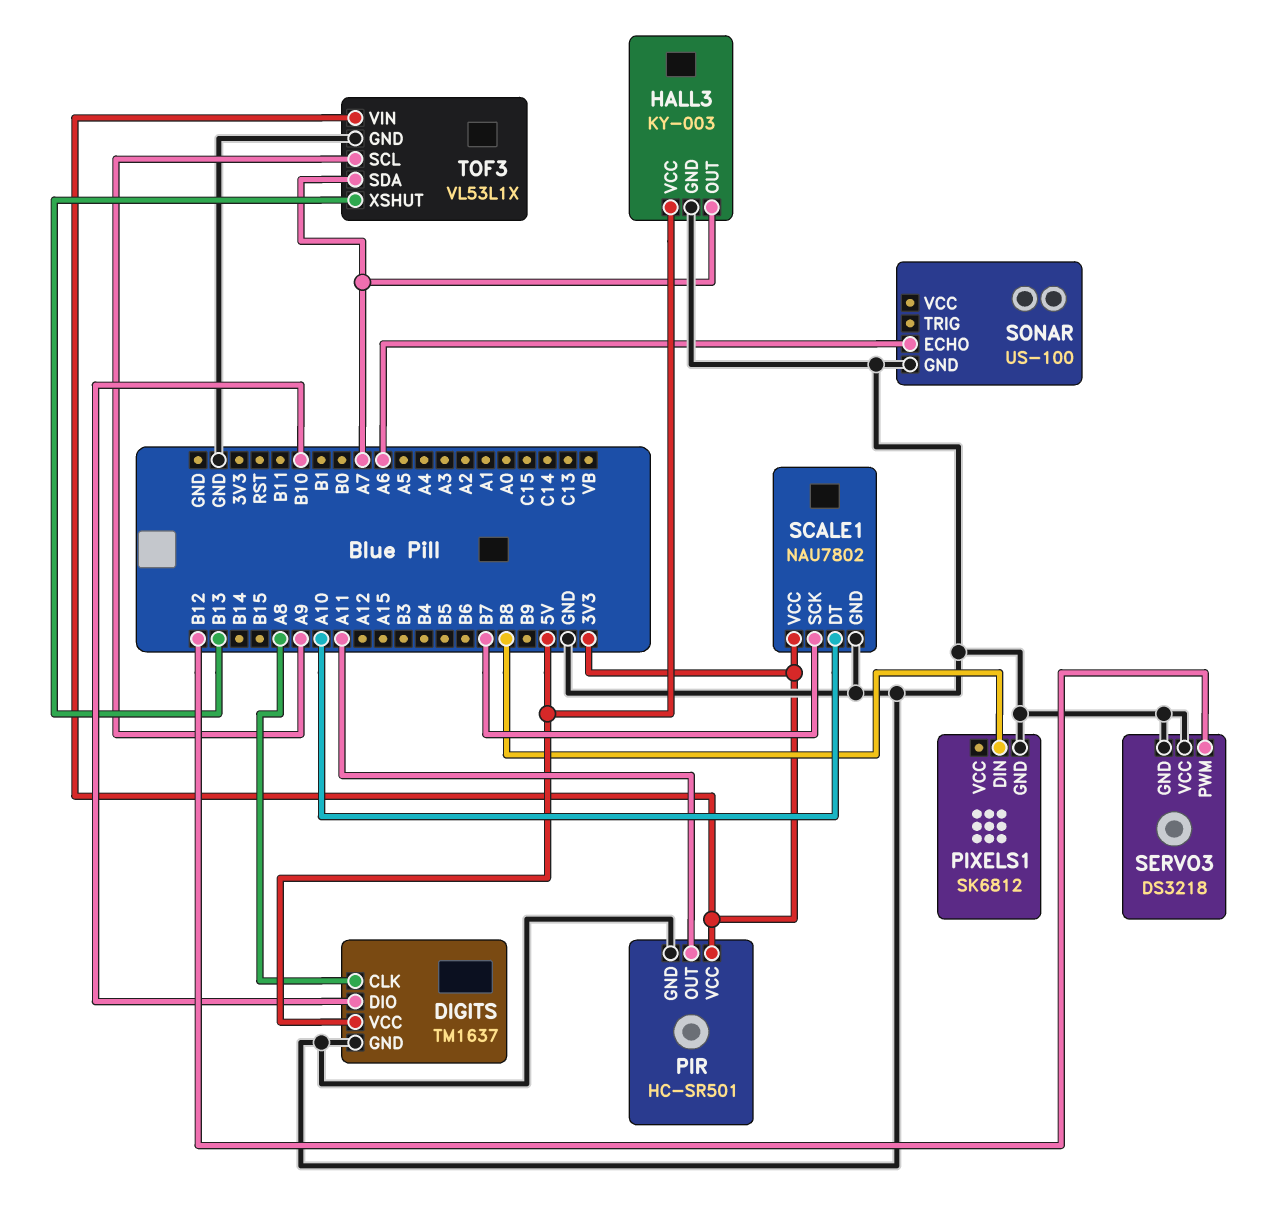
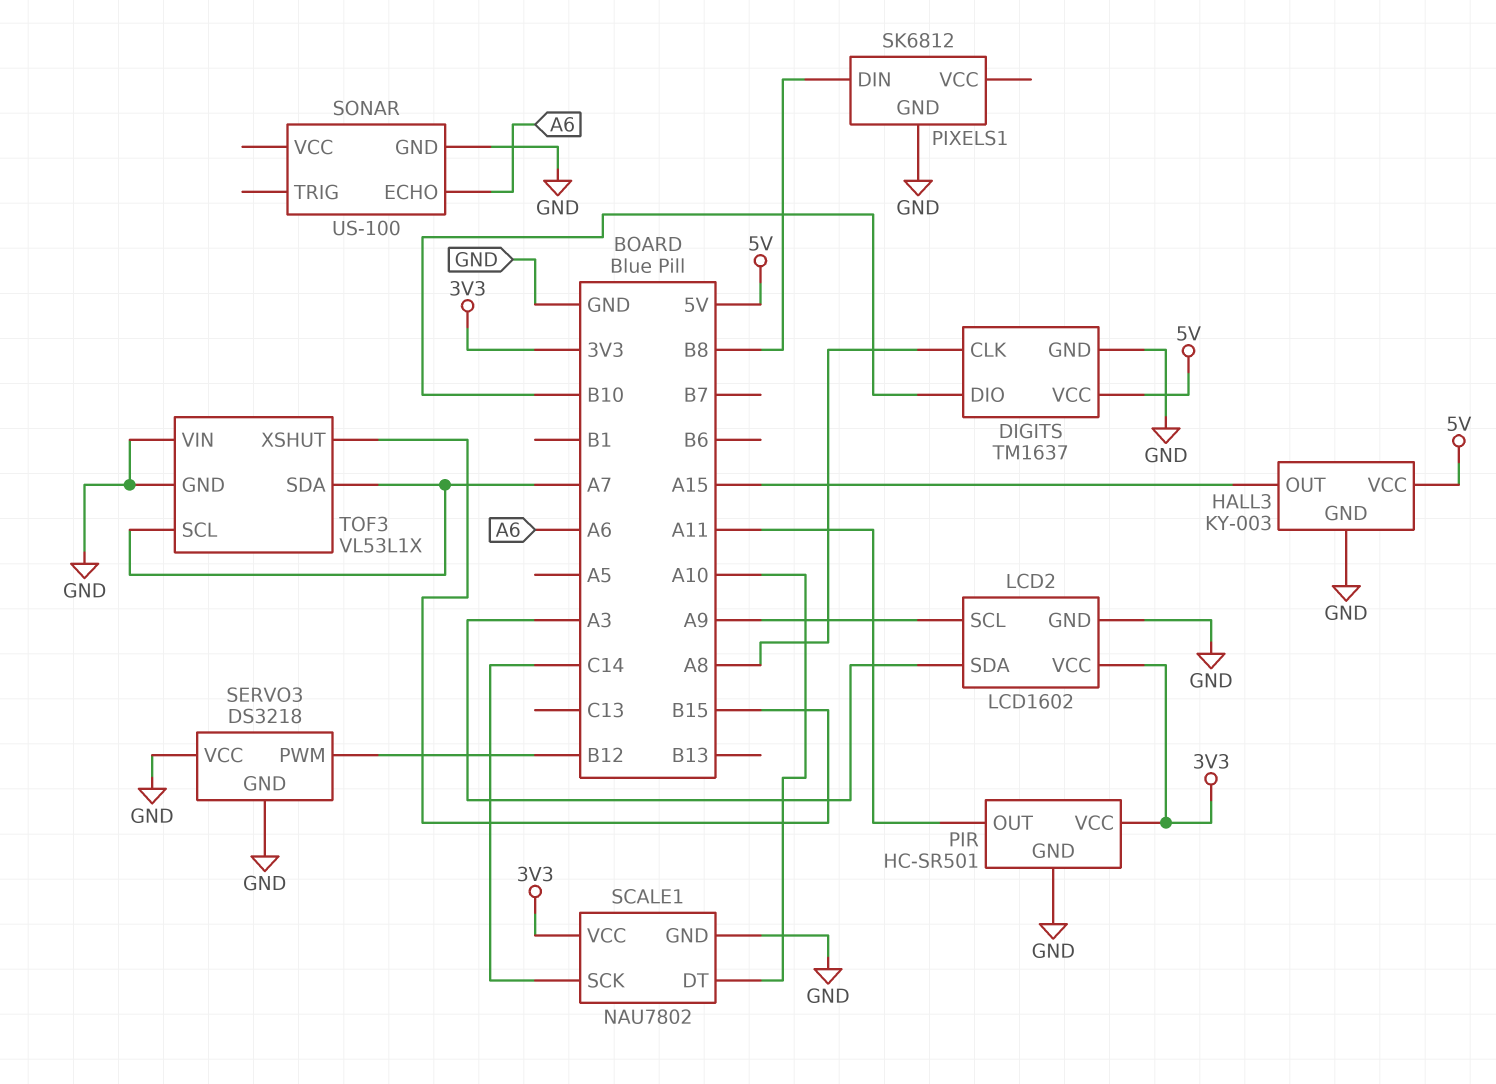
HALL3 pin OUT: A7 -> A15
LCD2: none -> LCD1602
LCD2 pin GND: none -> GND
LCD2 pin SCL: none -> A9
LCD2 pin SDA: none -> A3
LCD2 pin VCC: none -> 3V3
SCALE1 pin SCK: B7 -> C14
TOF3 pin SCL: A9 -> A7
TOF3 pin VIN: 3V3 -> GND
TOF3 pin XSHUT: B13 -> B15

